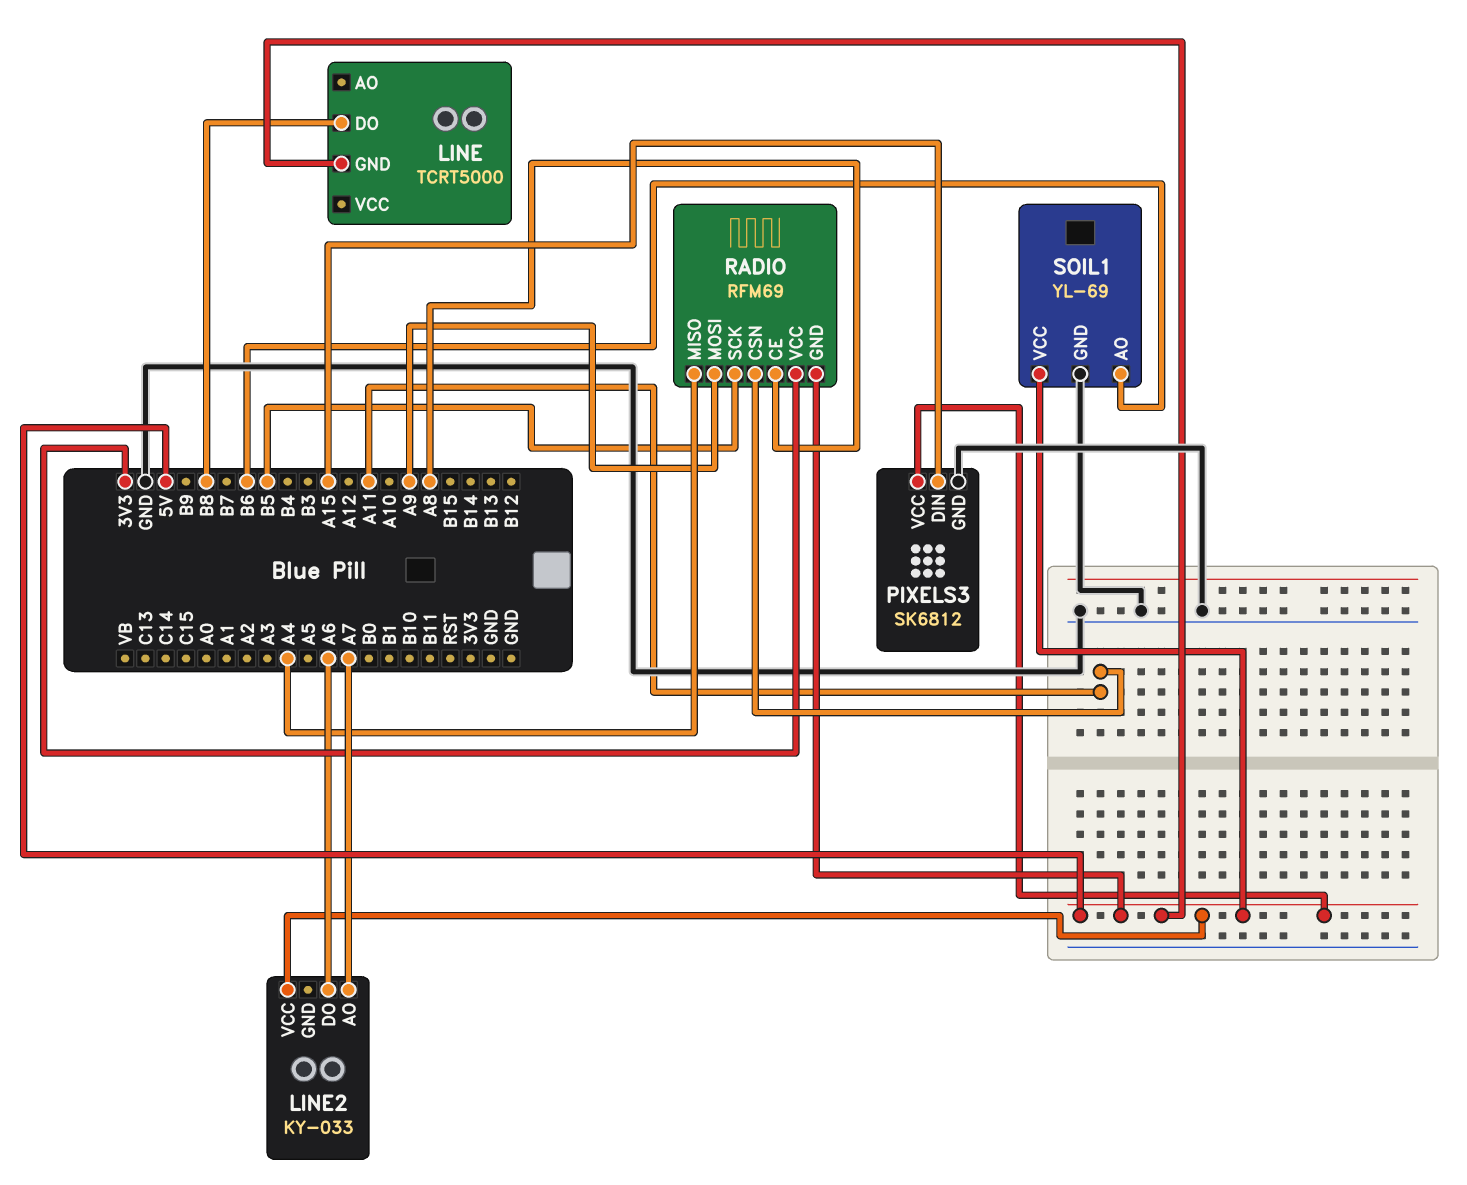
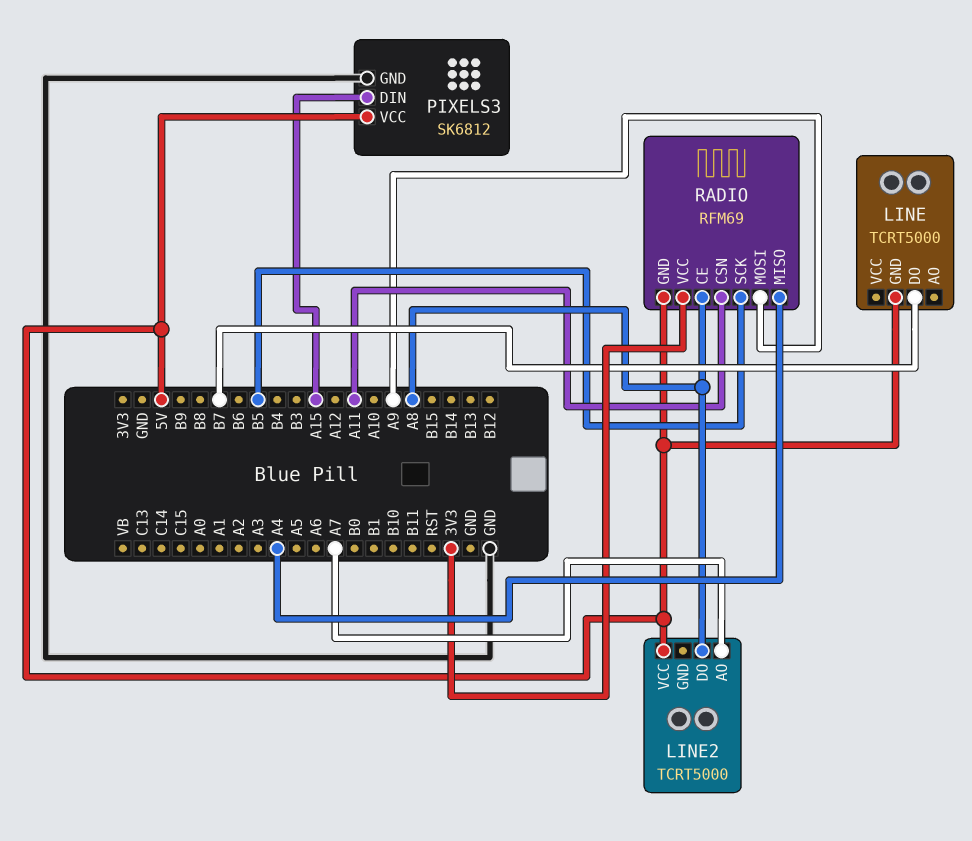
LINE pin DO: B8 -> B7
LINE2: KY-033 -> TCRT5000
LINE2 pin DO: A6 -> A8
SOIL1: YL-69 -> none
SOIL1 pin AO: B6 -> none
SOIL1 pin GND: GND -> none
SOIL1 pin VCC: 5V -> none

